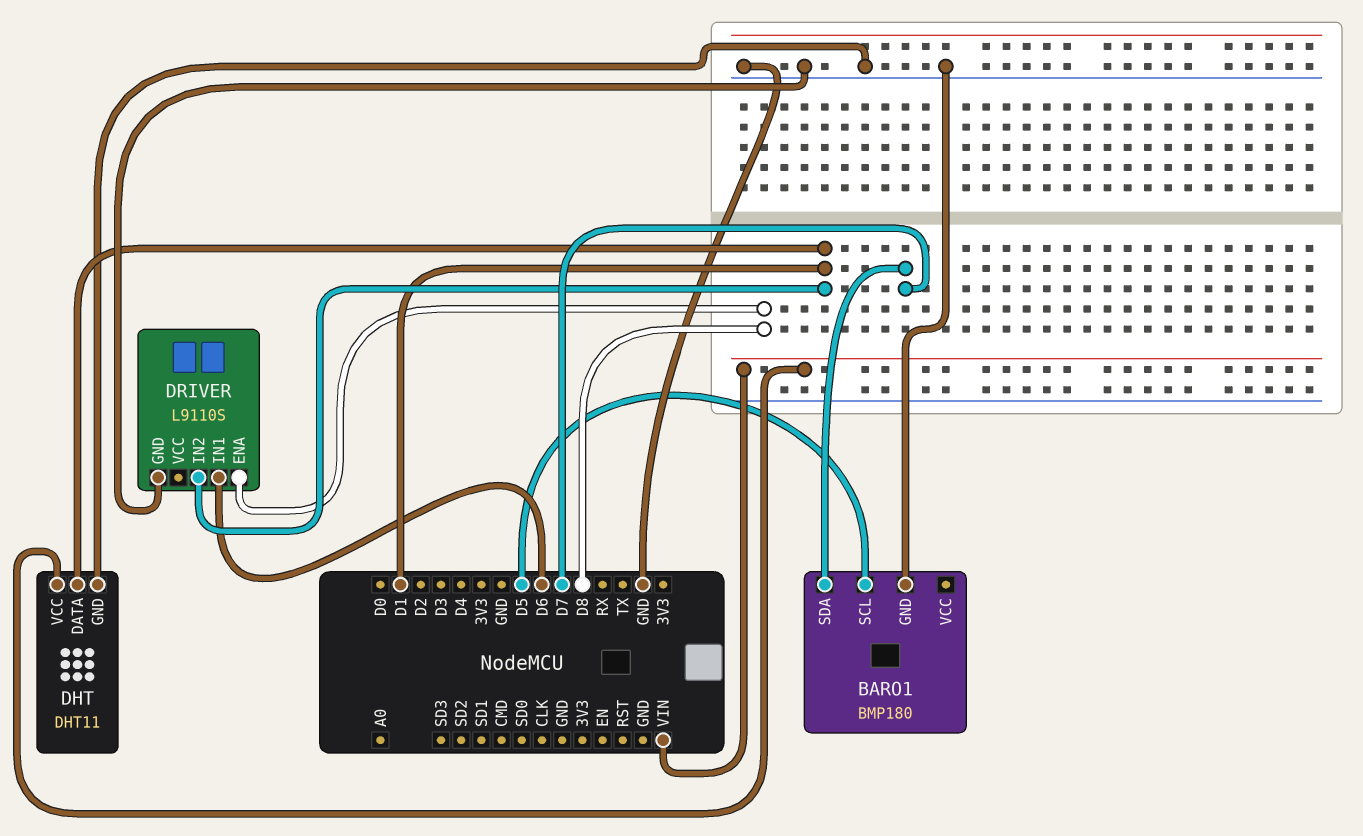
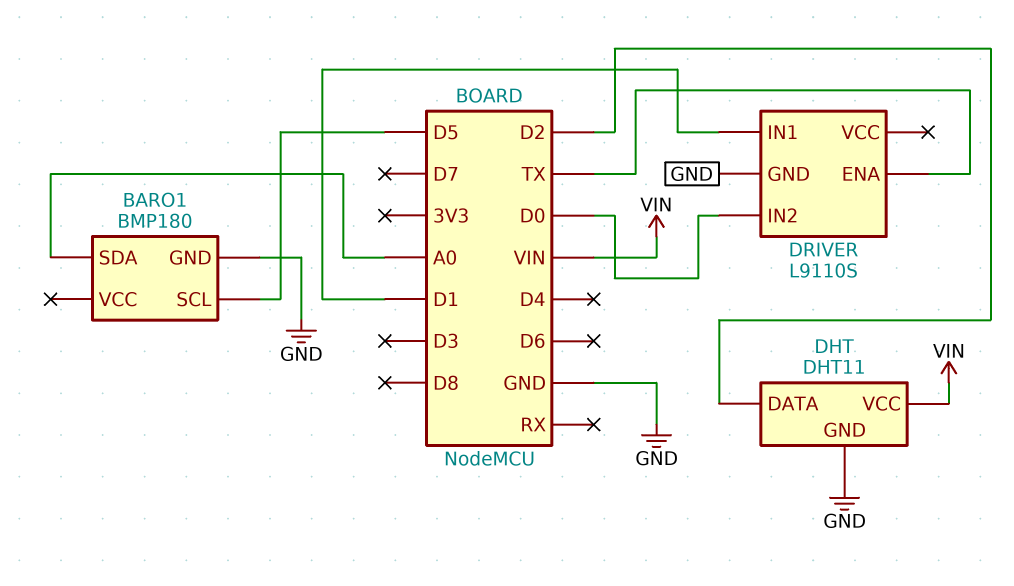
BARO1 pin SDA: D7 -> A0
DHT pin DATA: D1 -> D2
DRIVER pin ENA: D8 -> TX
DRIVER pin IN1: D6 -> D1
DRIVER pin IN2: D1 -> D0

